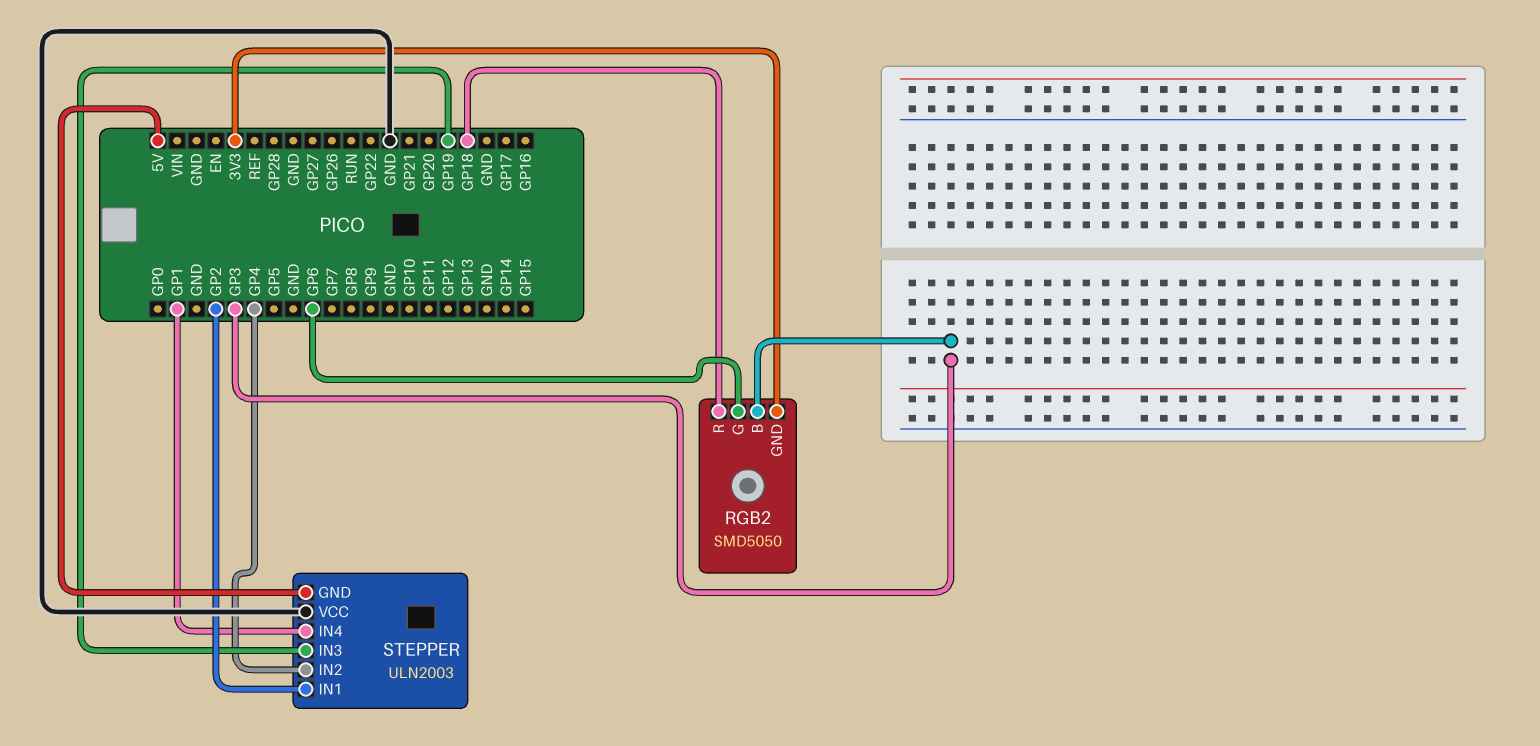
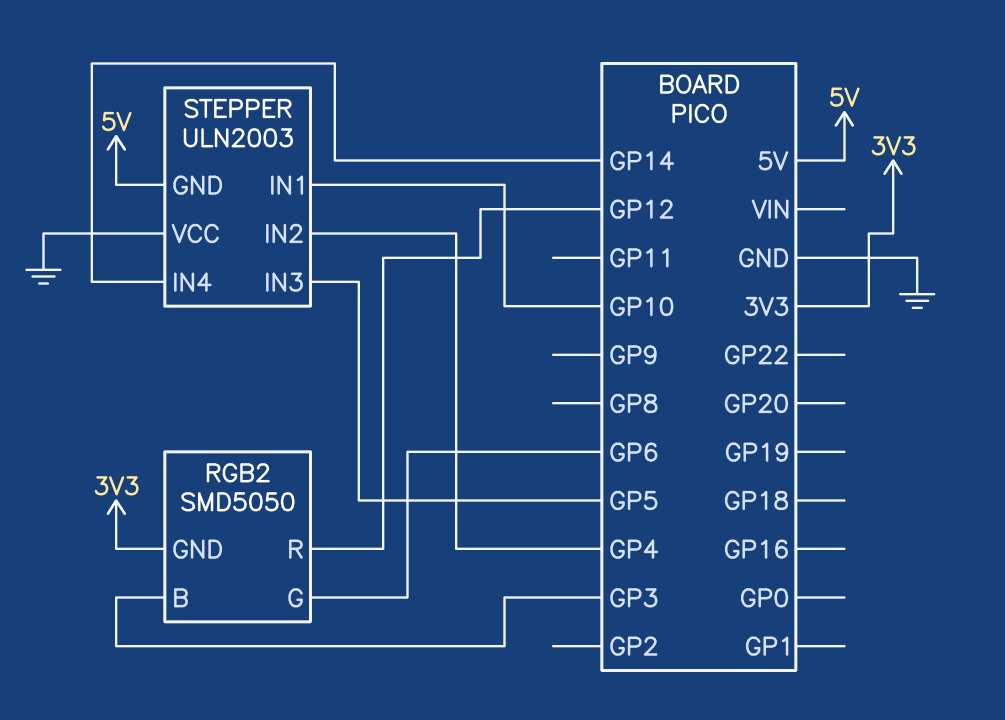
RGB2 pin R: GP18 -> GP12
STEPPER pin IN1: GP2 -> GP10
STEPPER pin IN3: GP19 -> GP5
STEPPER pin IN4: GP1 -> GP14

